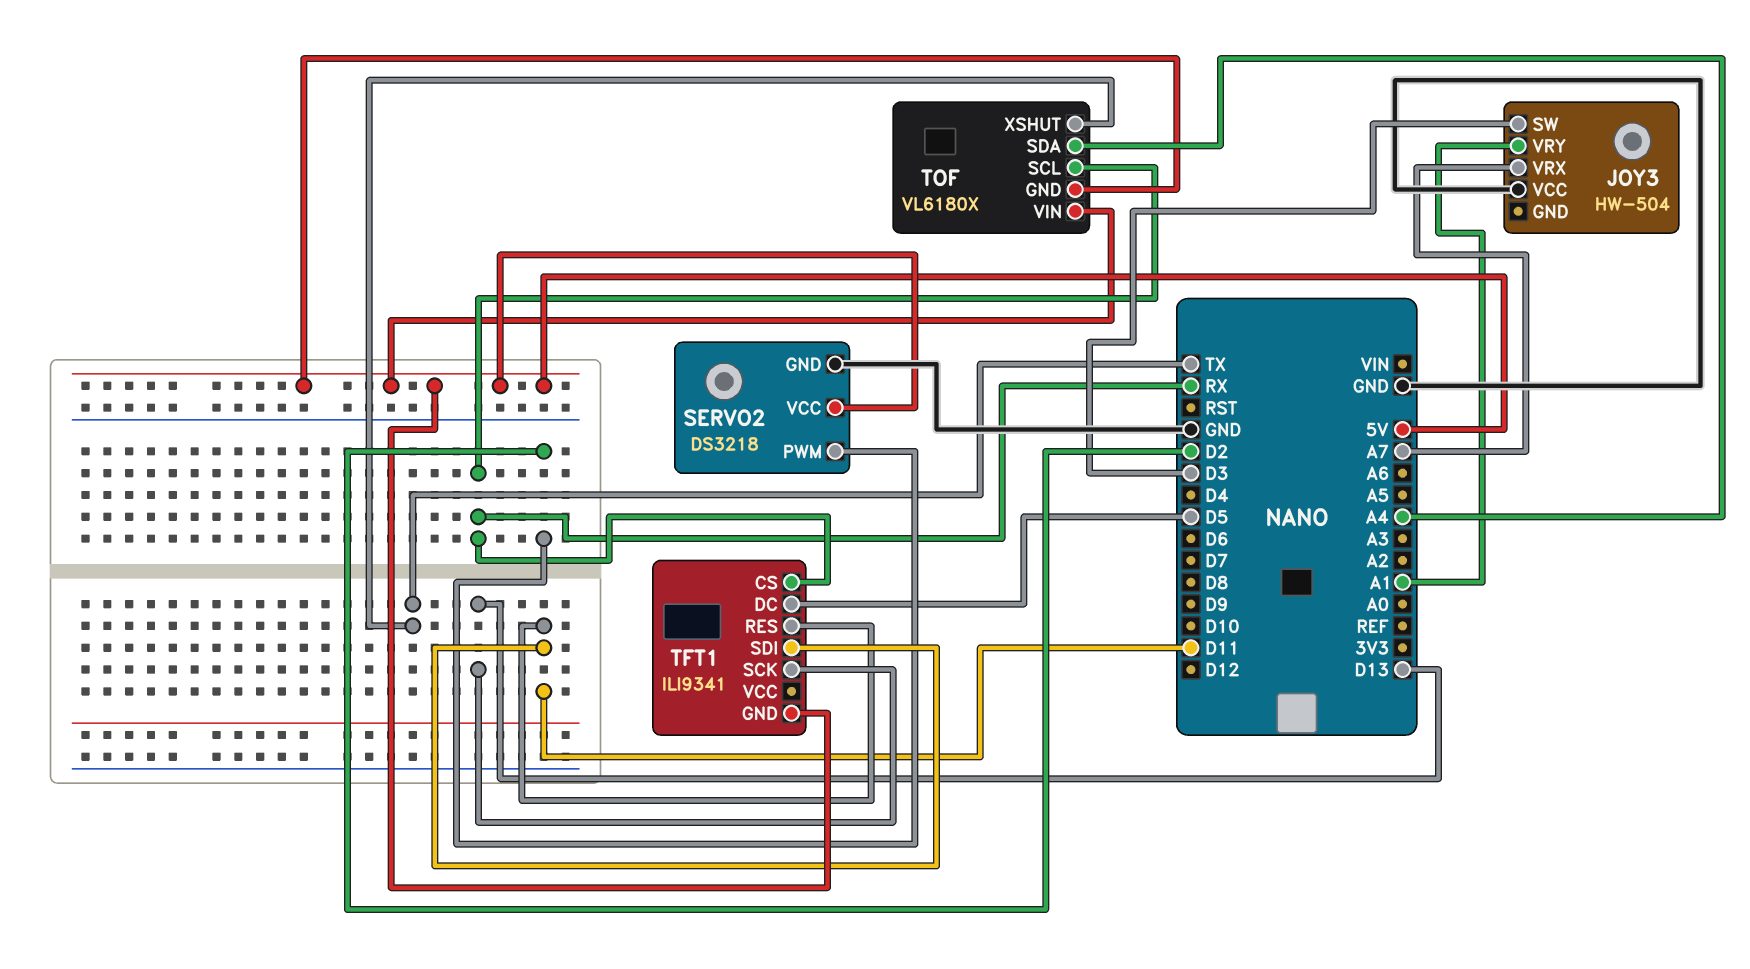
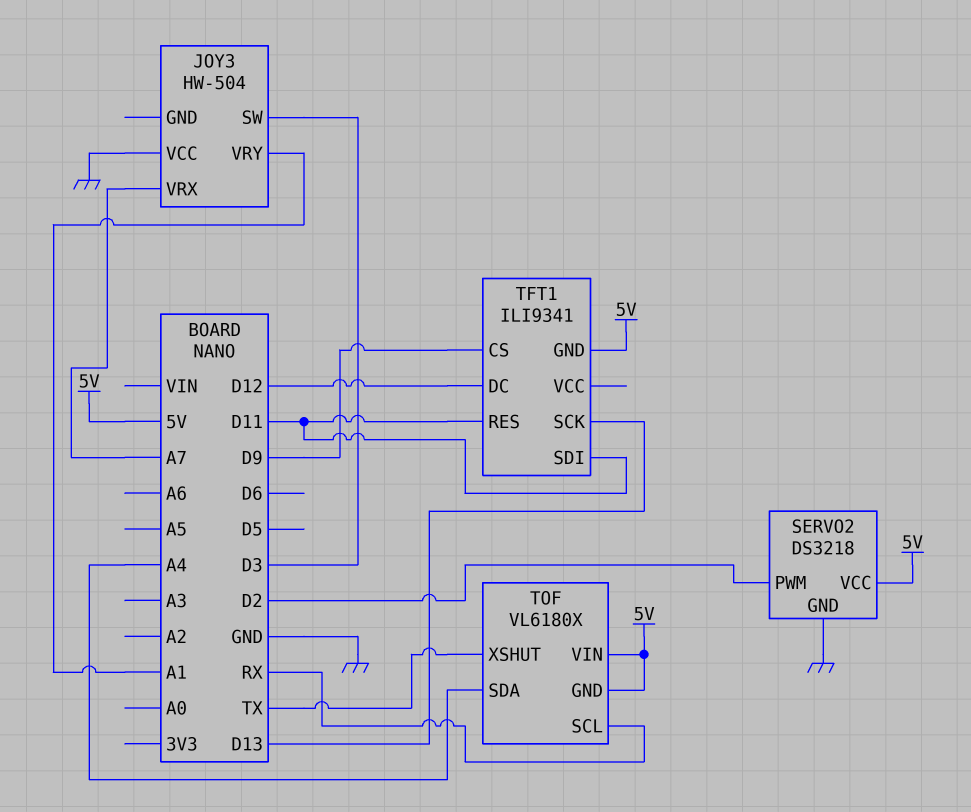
TFT1 pin CS: RX -> D9
TFT1 pin DC: D5 -> D12

